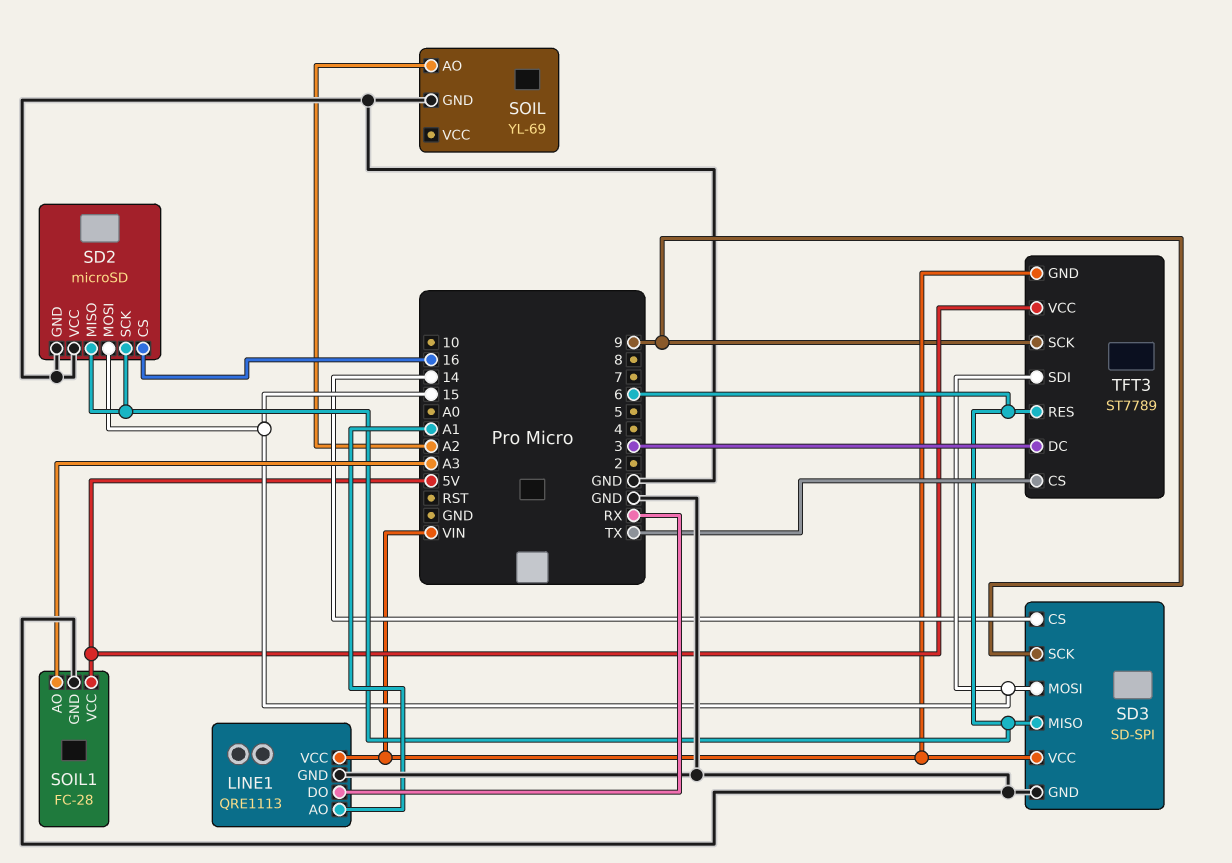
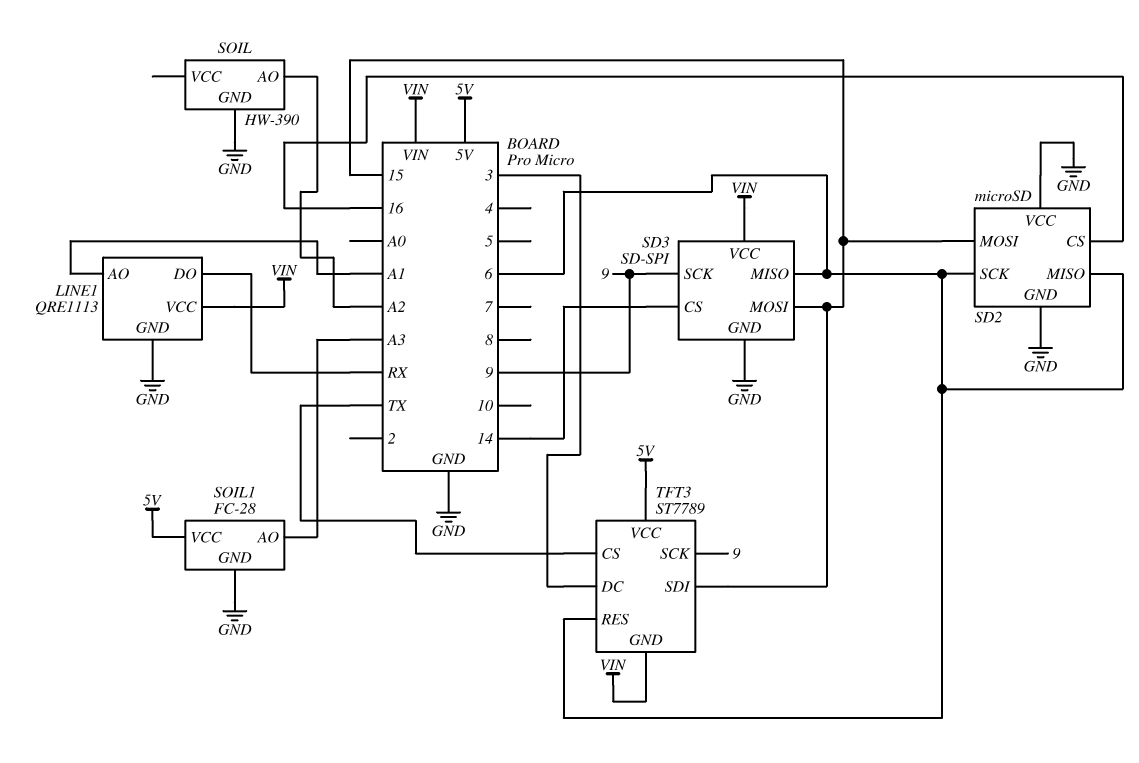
SOIL: YL-69 -> HW-390

